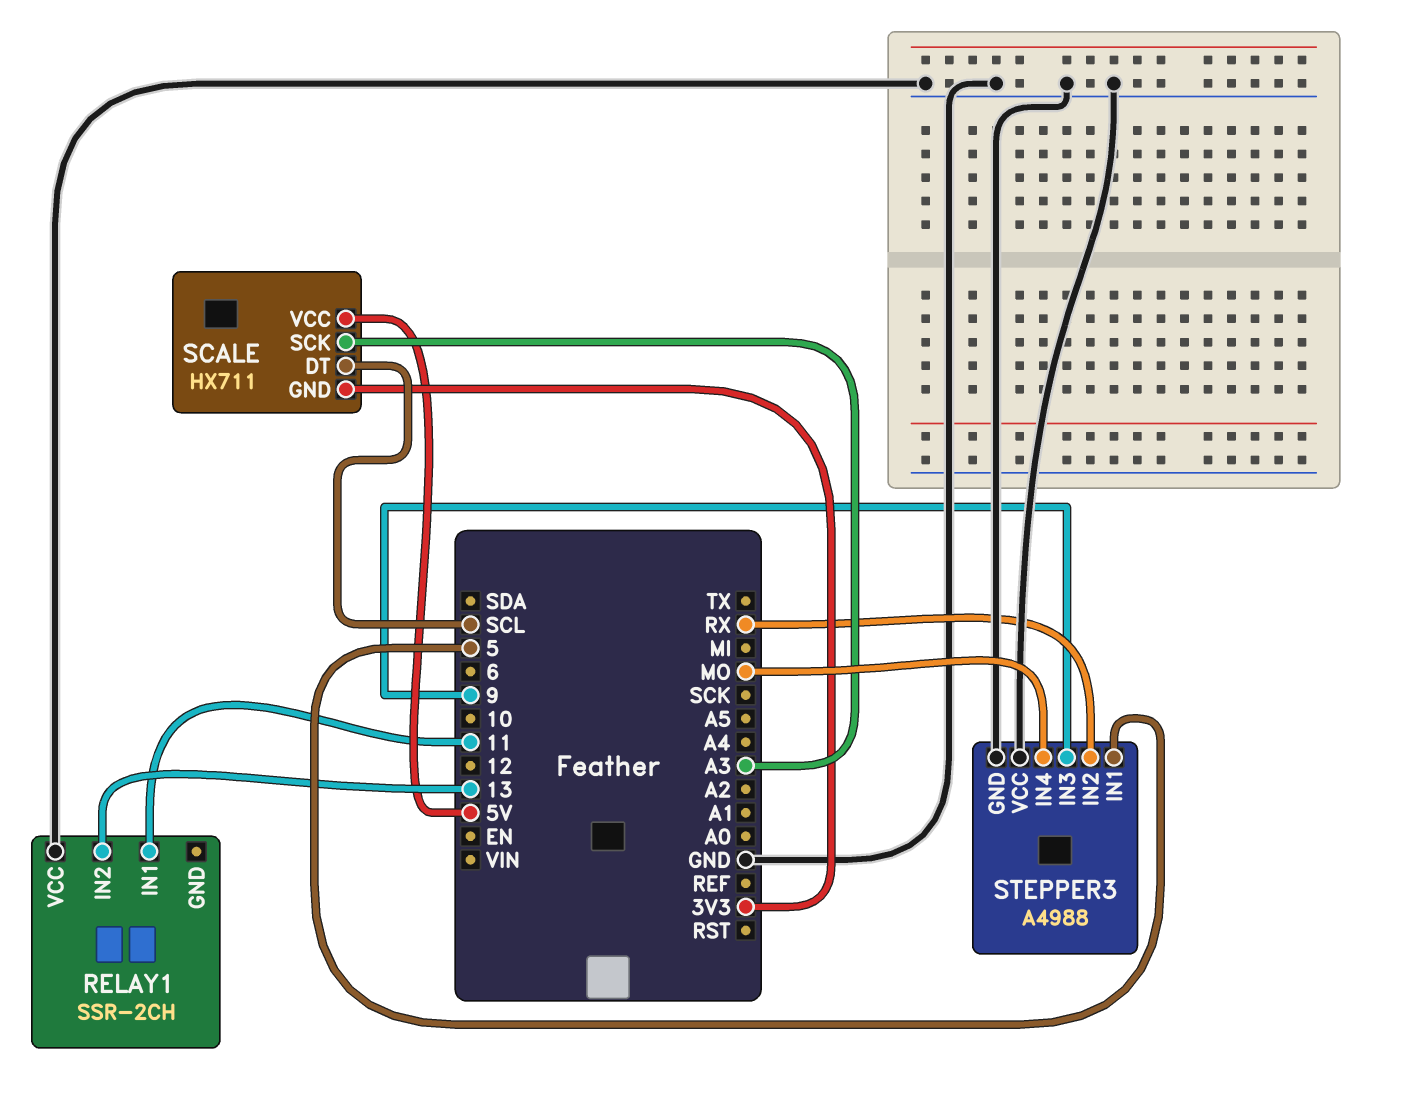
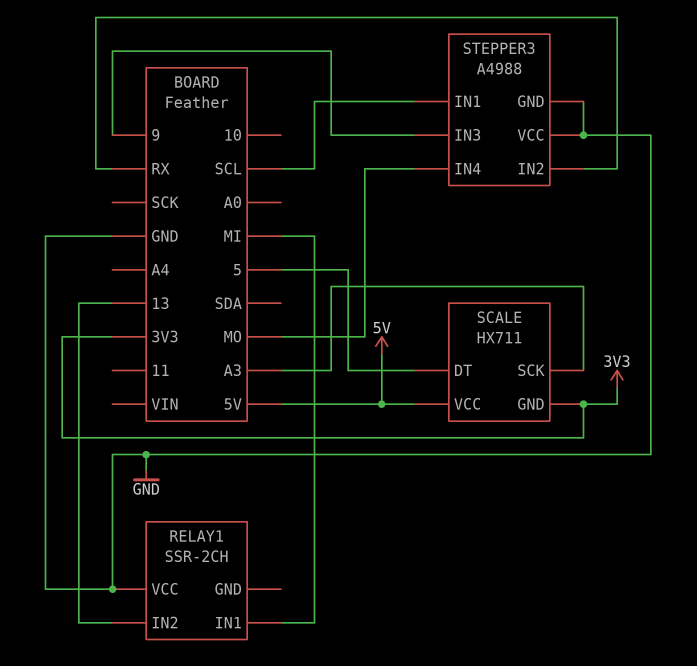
RELAY1 pin IN1: 11 -> MI
SCALE pin DT: SCL -> 5
STEPPER3 pin IN1: 5 -> SCL

